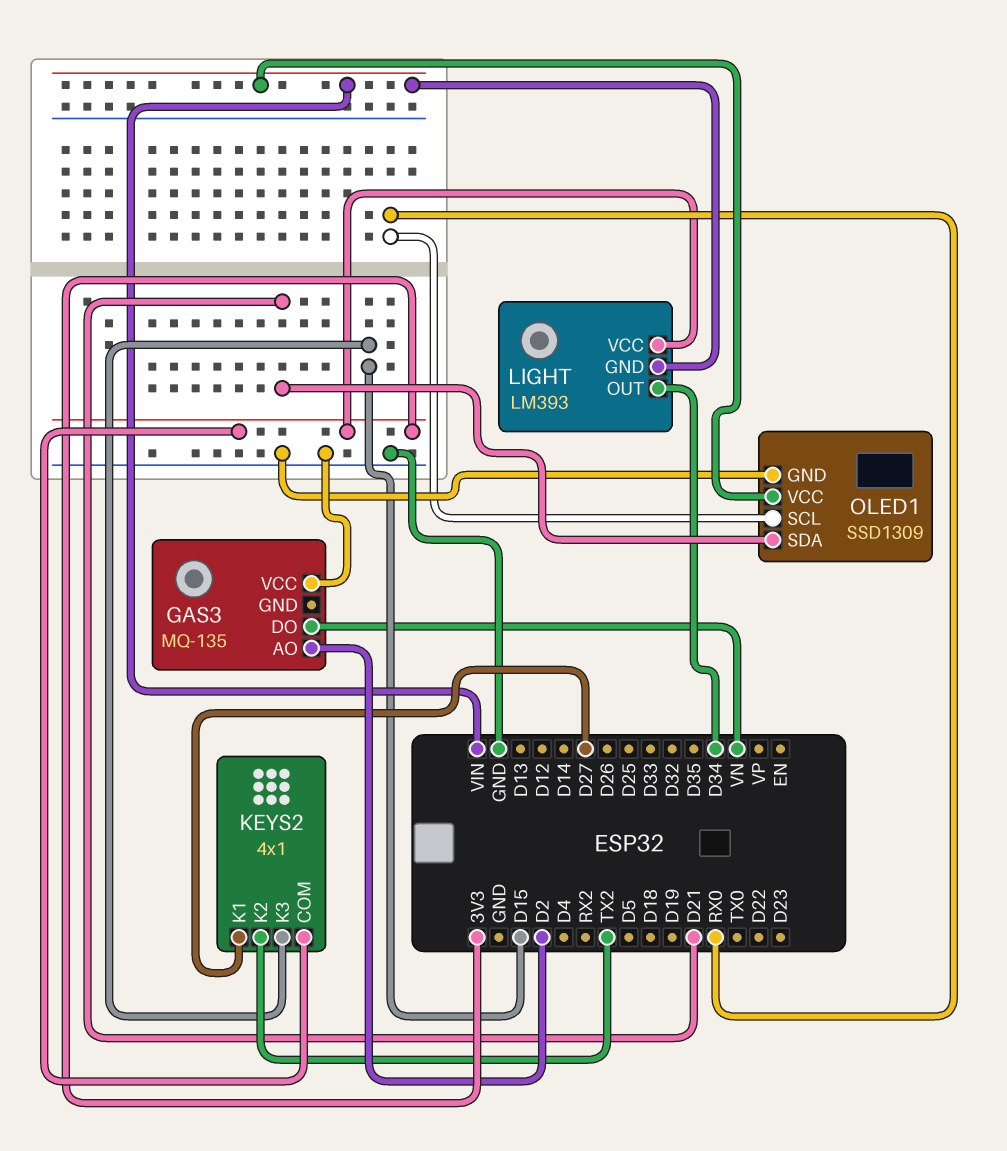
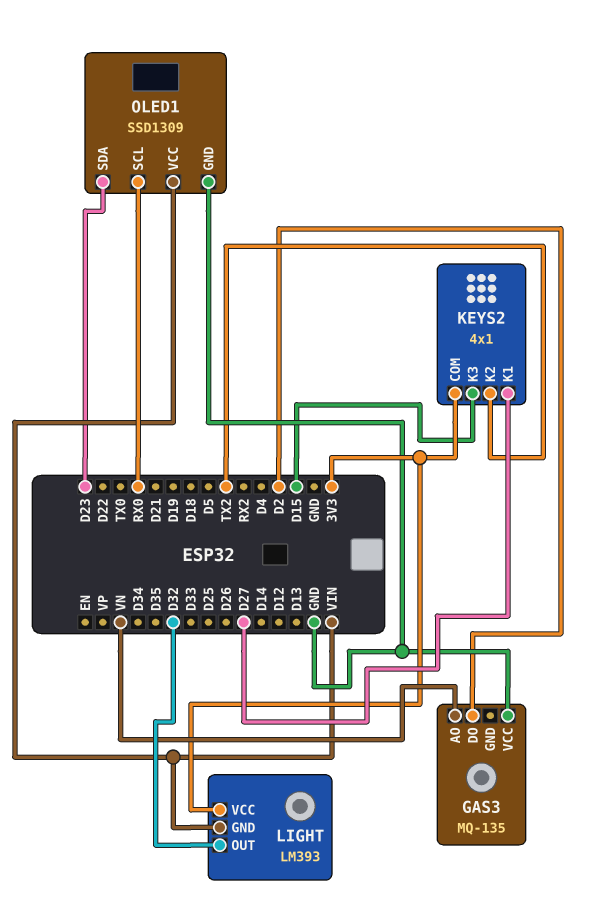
GAS3 pin AO: D2 -> VN
GAS3 pin DO: VN -> D2
LIGHT pin OUT: D34 -> D32
OLED1 pin SDA: D21 -> D23

